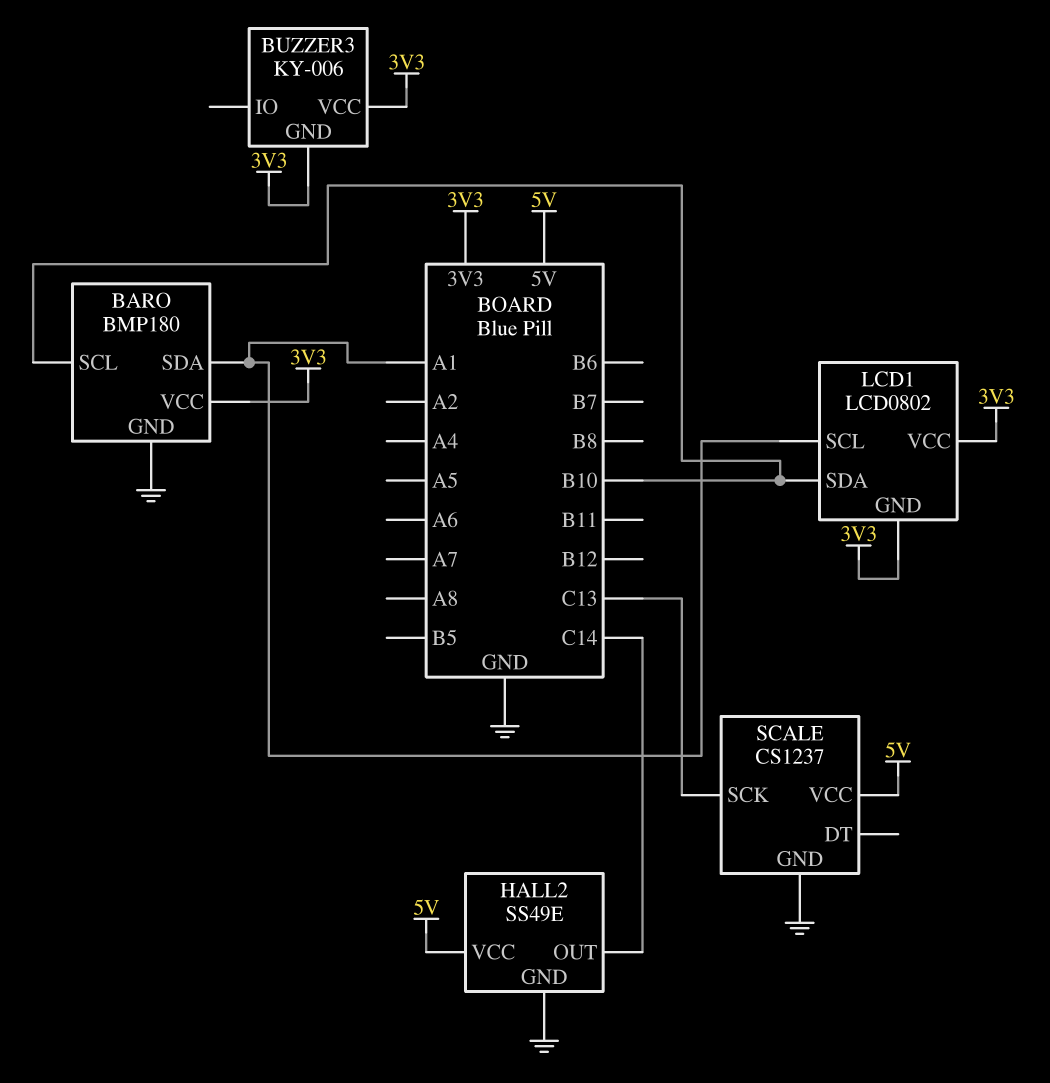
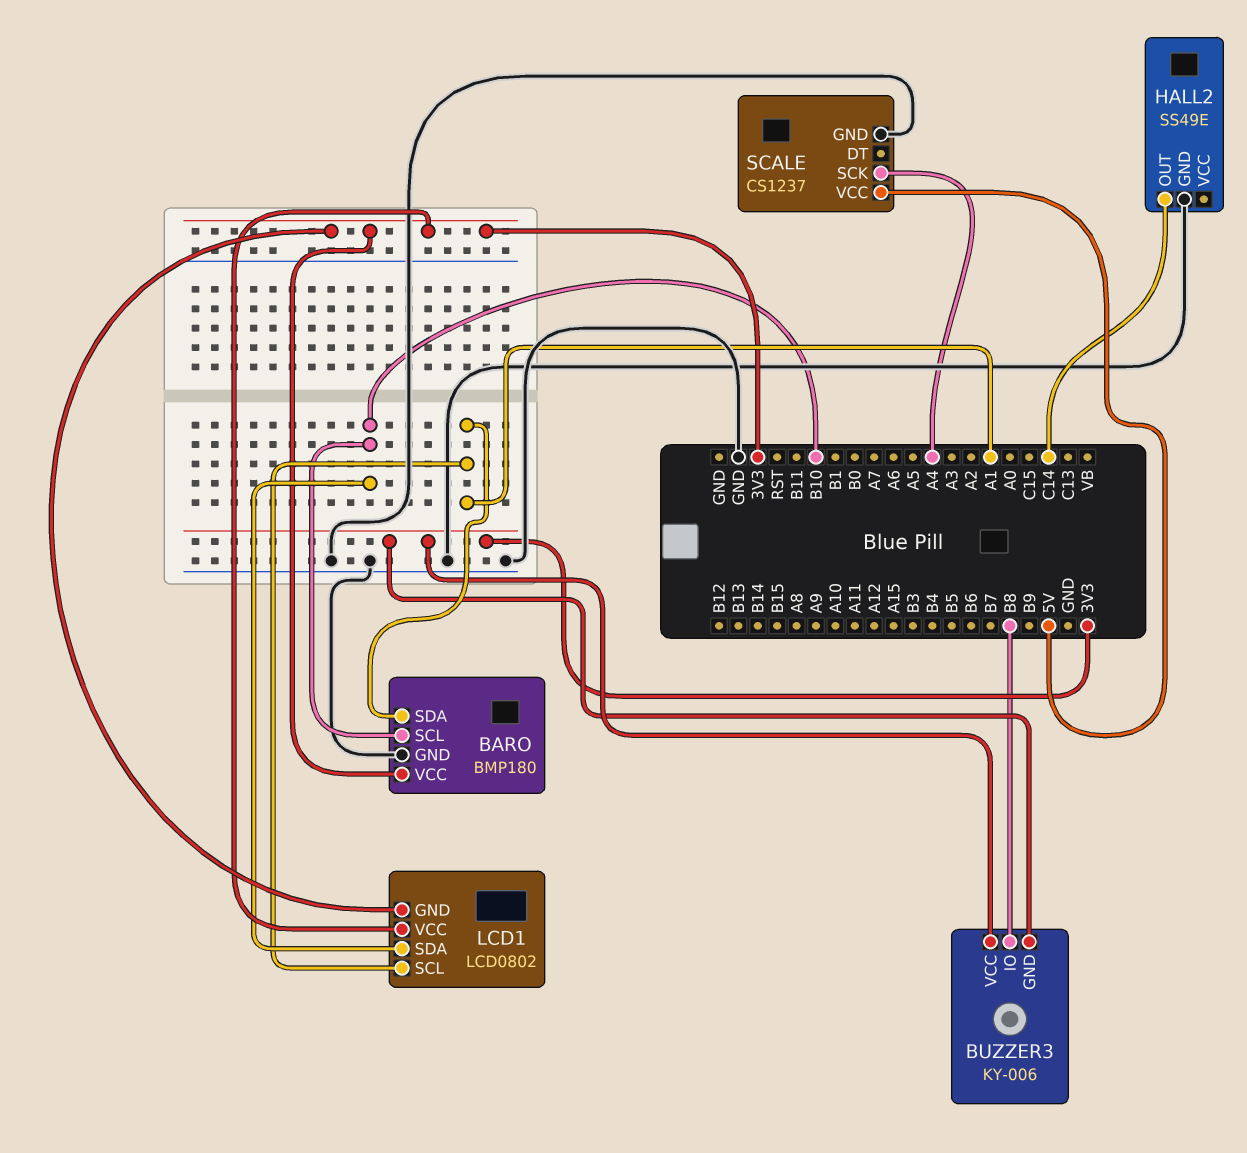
BUZZER3 pin IO: none -> B8
HALL2 pin VCC: 5V -> none
SCALE pin SCK: C13 -> A4

